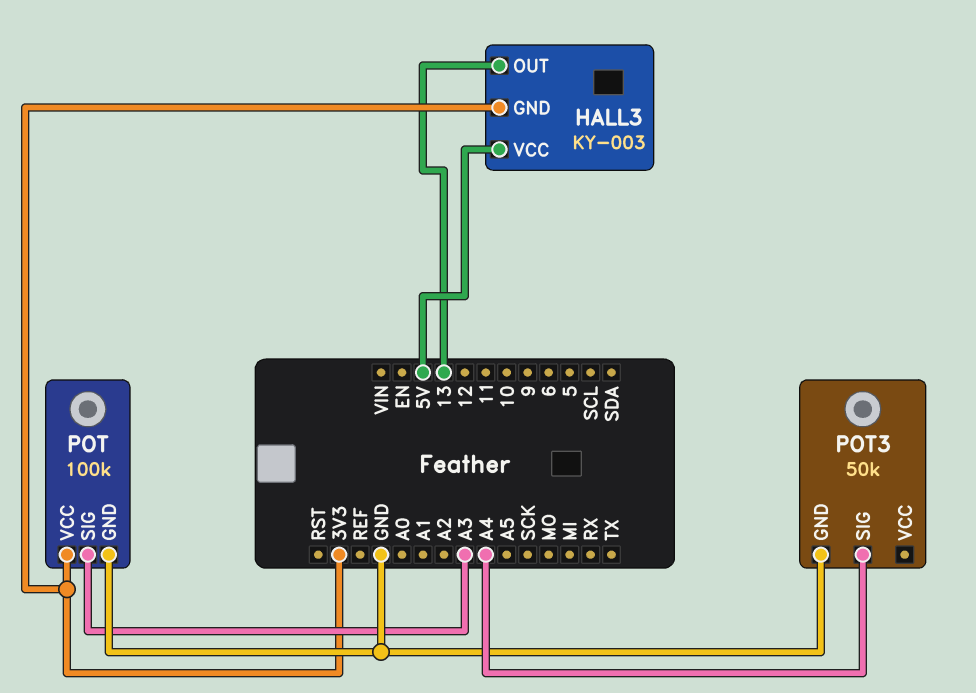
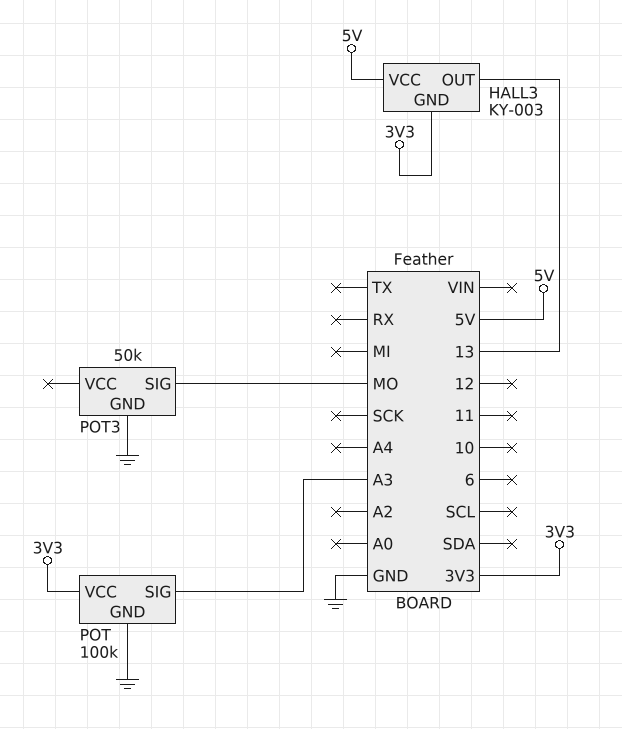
POT3 pin SIG: A4 -> MO

